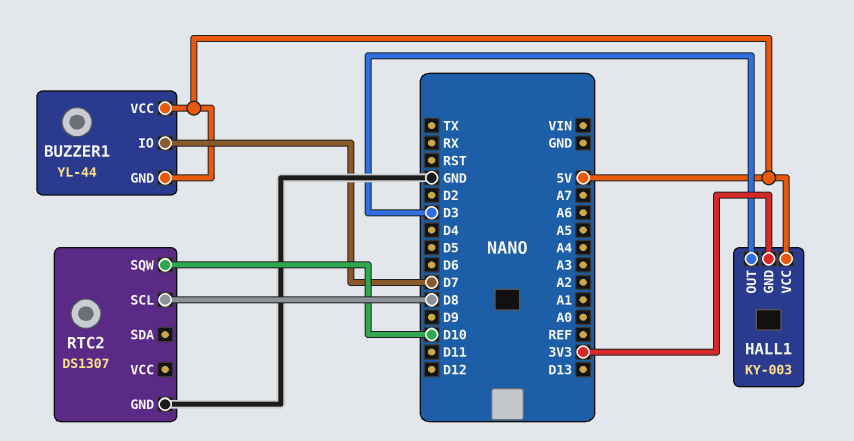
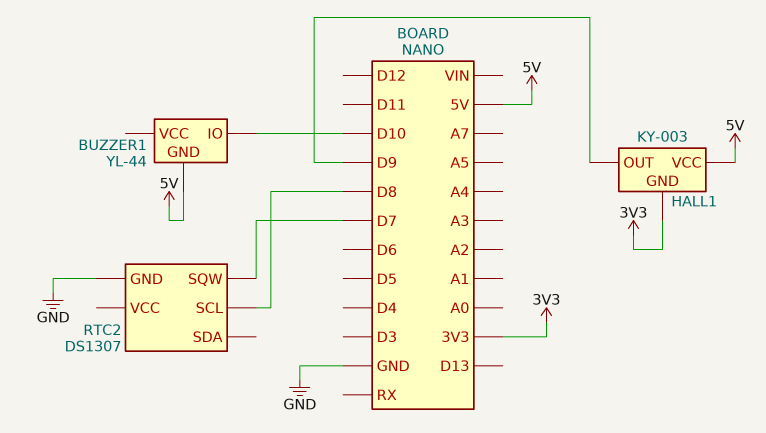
BUZZER1 pin IO: D7 -> D10
BUZZER1 pin VCC: 5V -> none
HALL1 pin OUT: D3 -> D9
RTC2 pin SQW: D10 -> D7

